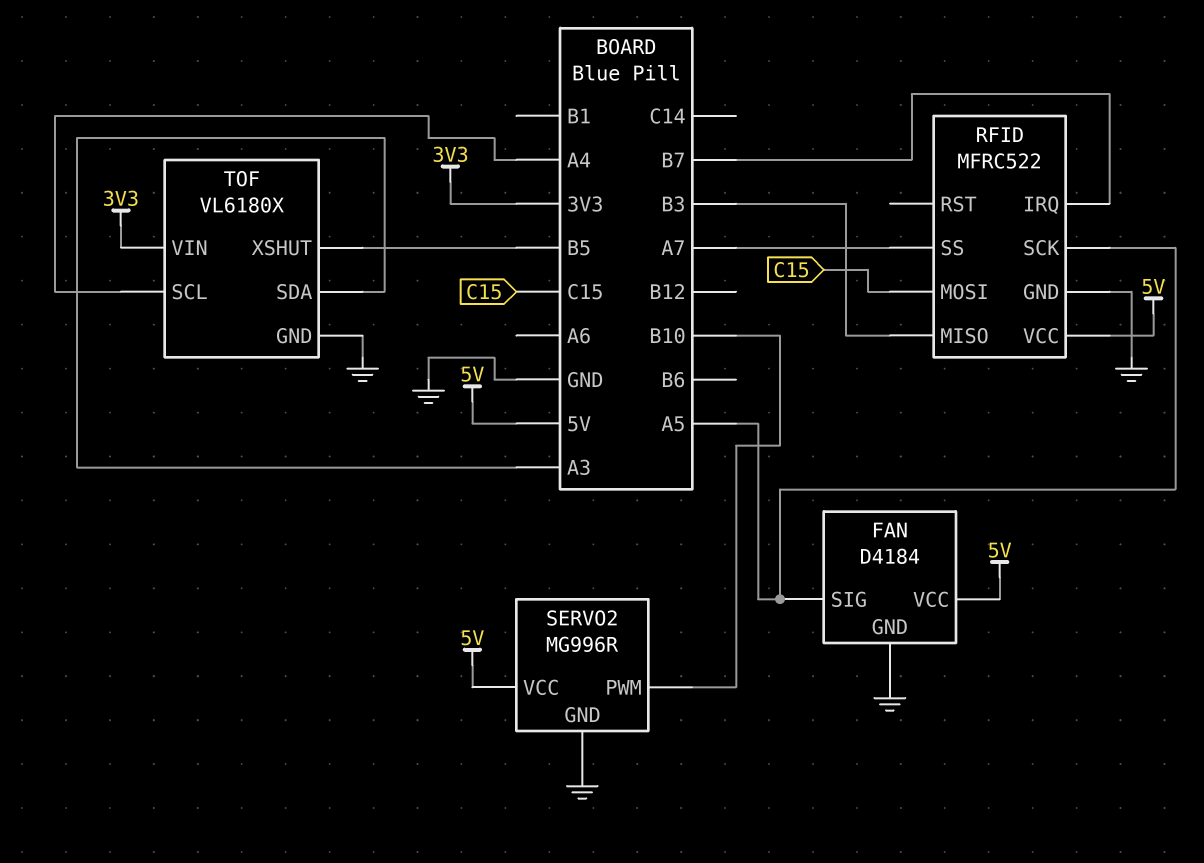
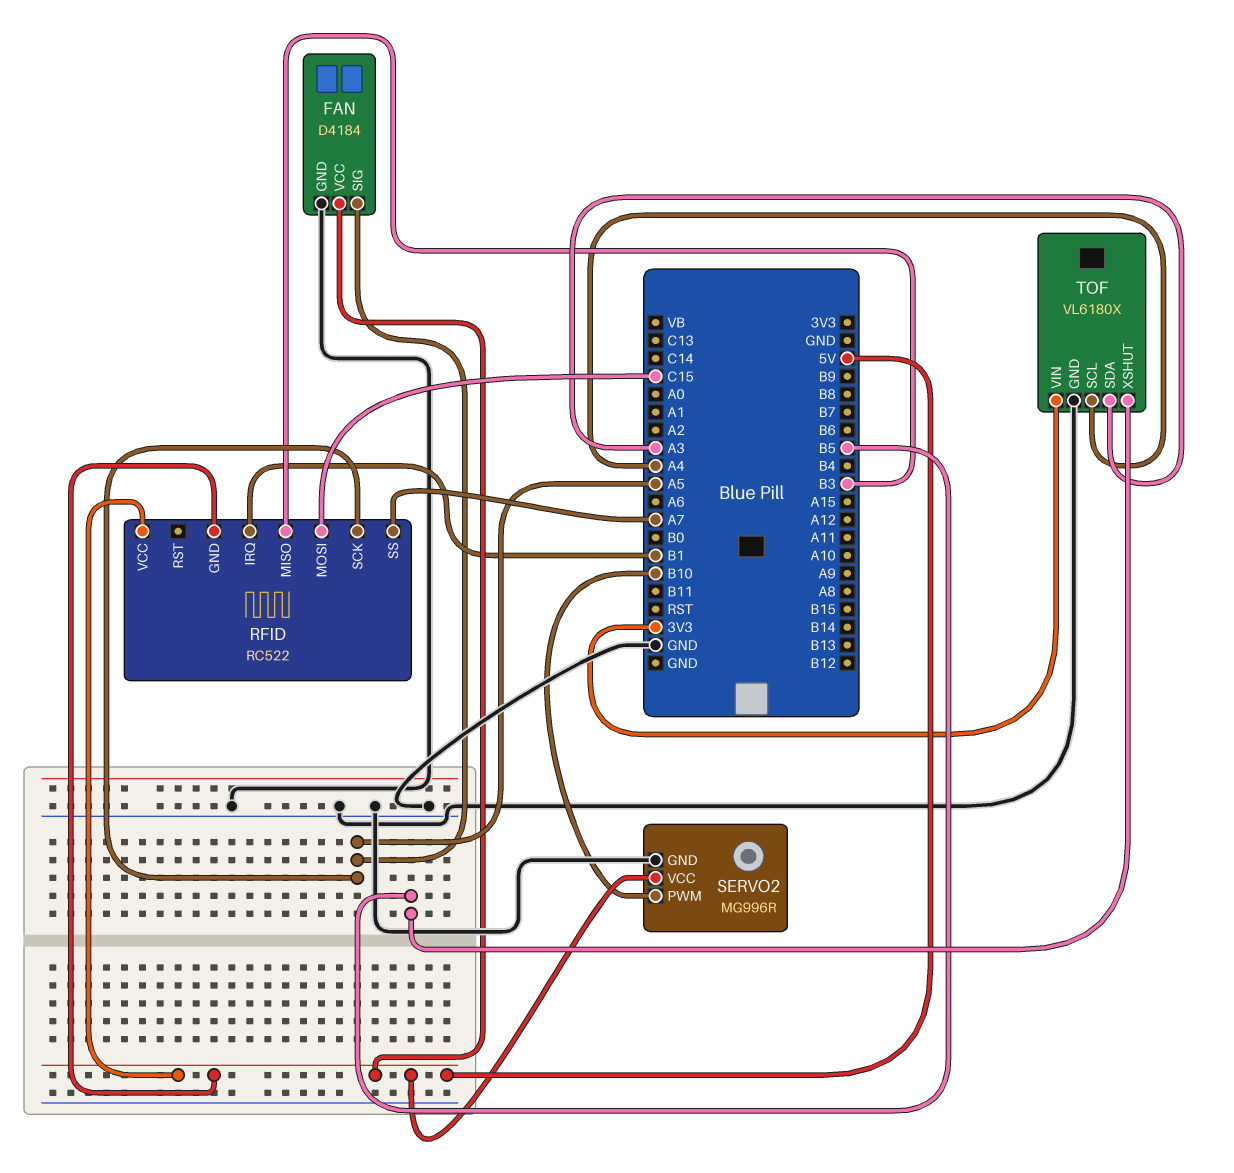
RFID: MFRC522 -> RC522
RFID pin GND: GND -> 5V
RFID pin IRQ: B7 -> B1

